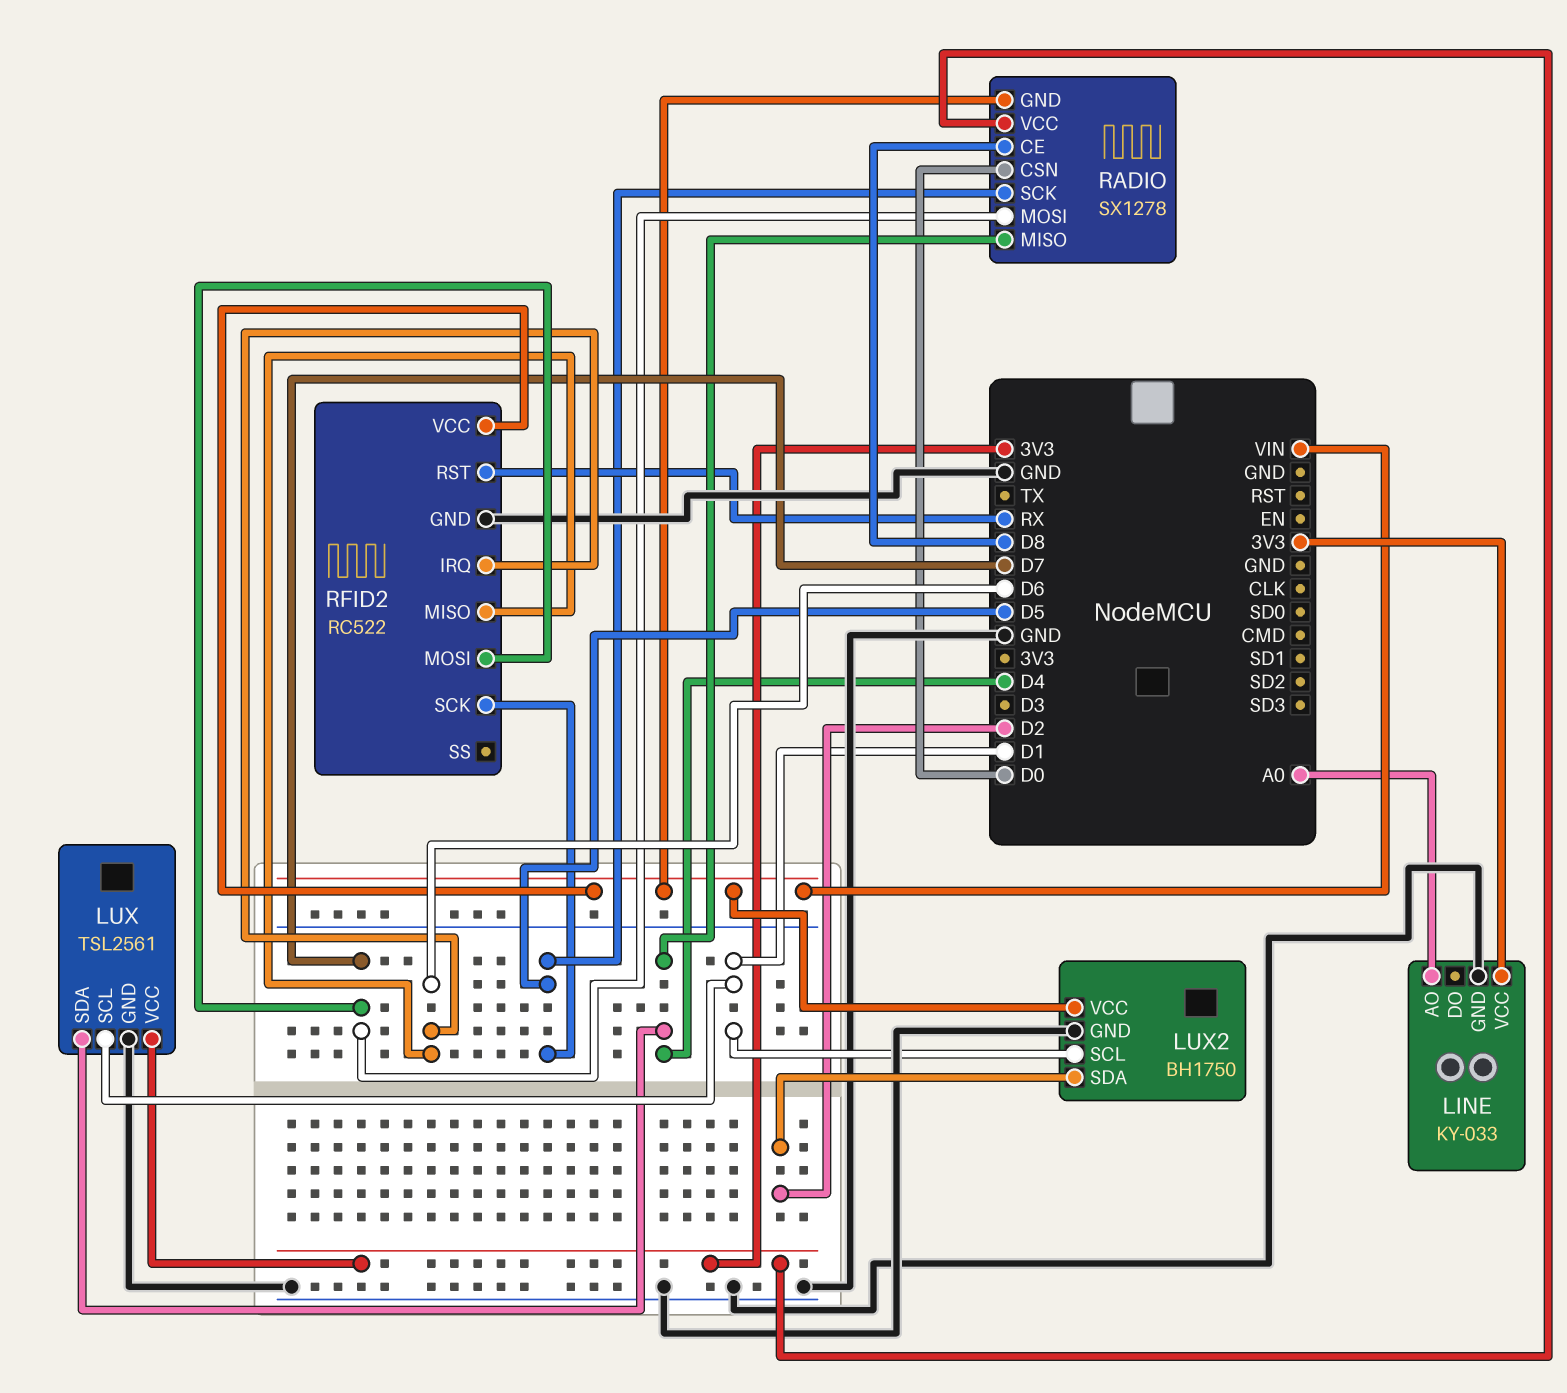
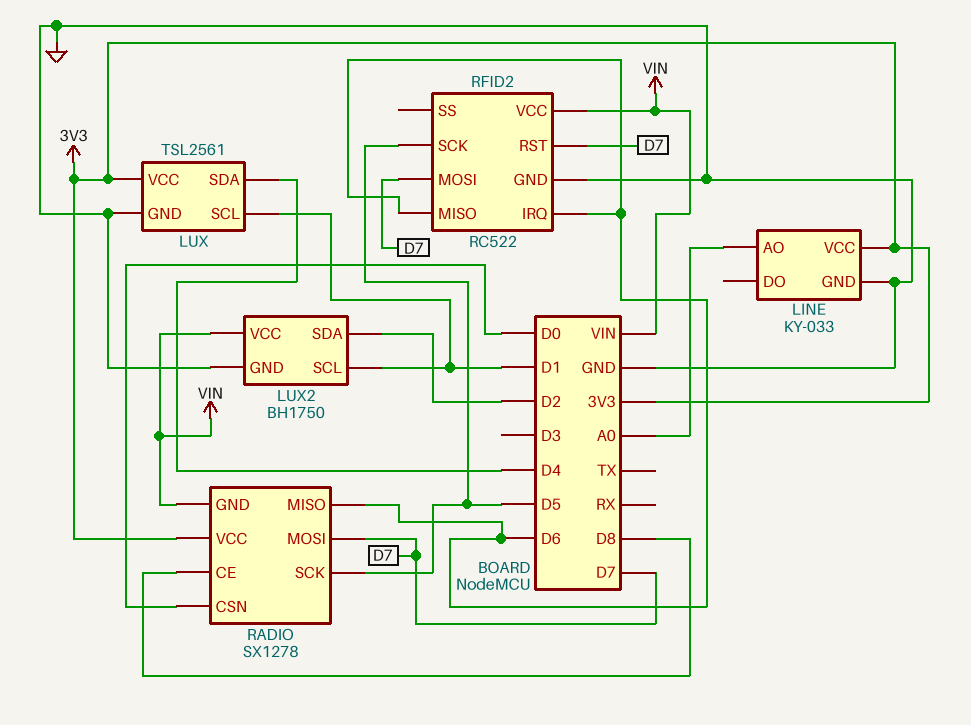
RADIO pin MISO: D4 -> D6
RFID2 pin RST: RX -> D7

